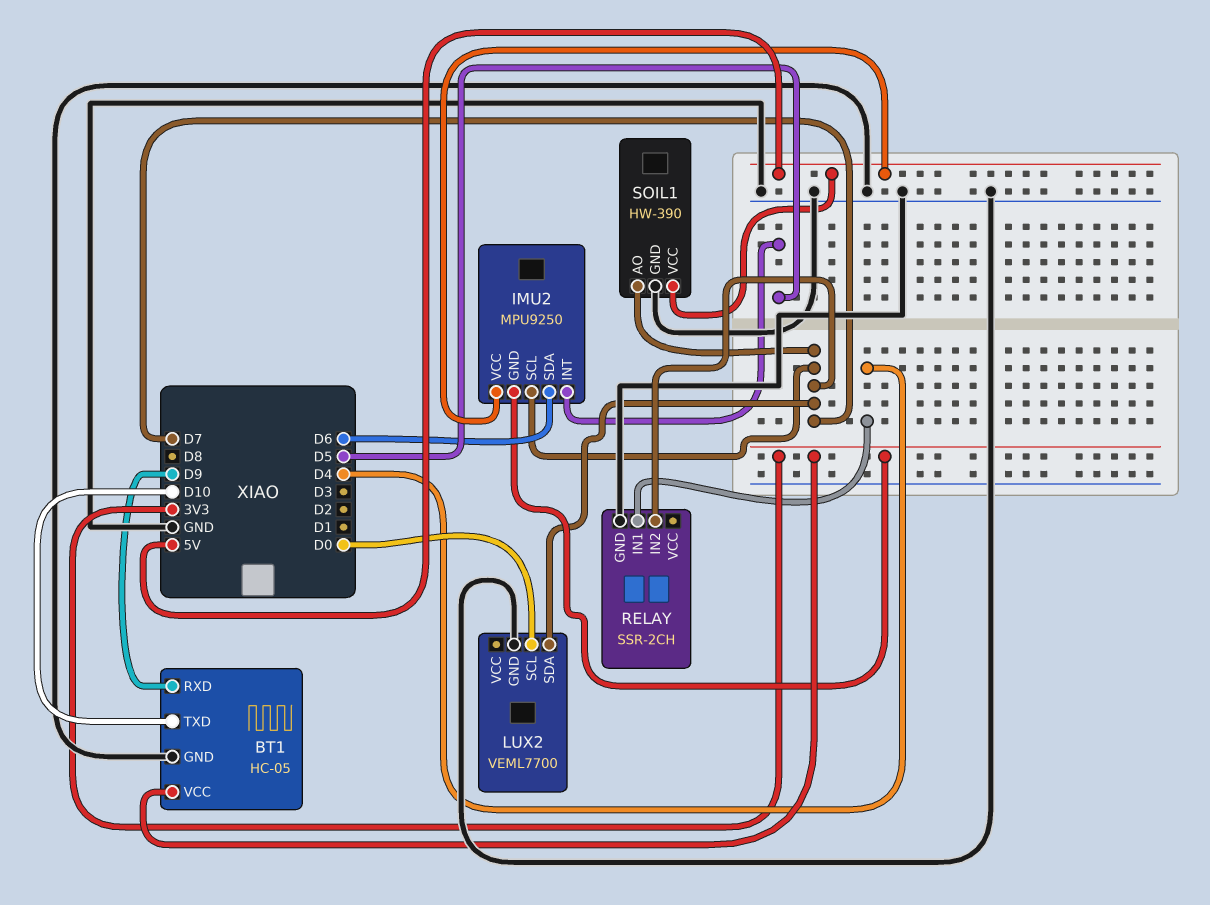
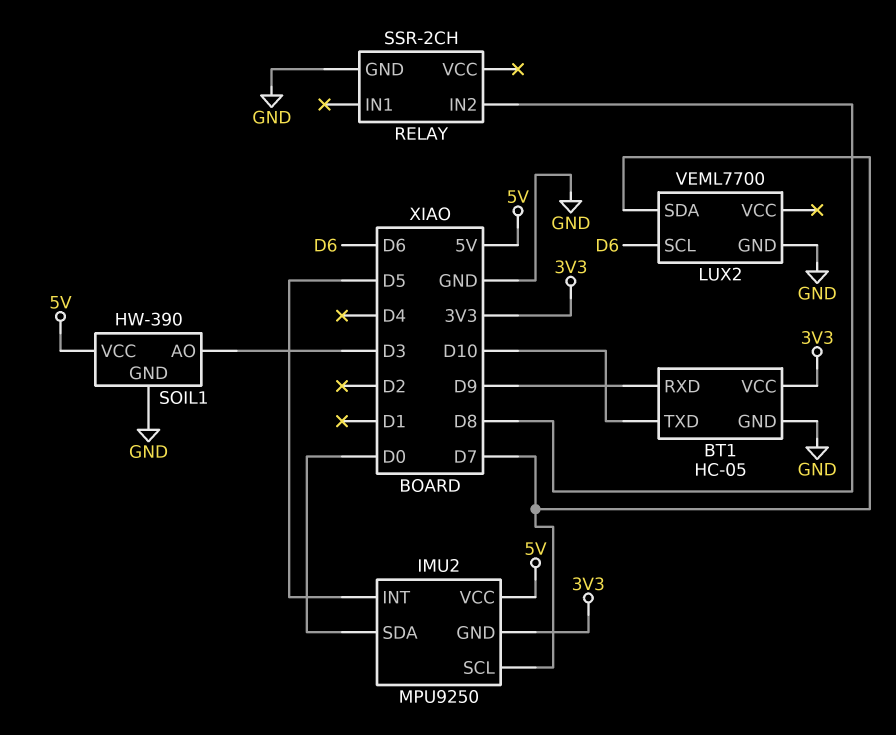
IMU2 pin SDA: D6 -> D0
LUX2 pin SCL: D0 -> D6
RELAY pin IN1: D4 -> none
RELAY pin IN2: D7 -> D8
SOIL1 pin AO: D7 -> D3

